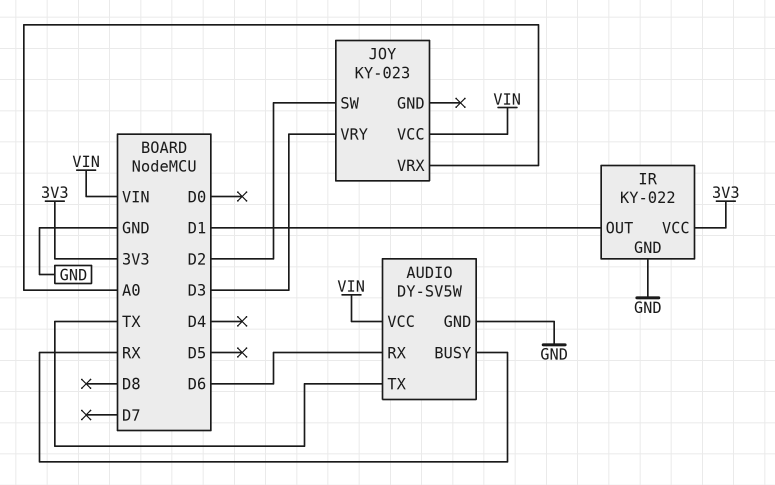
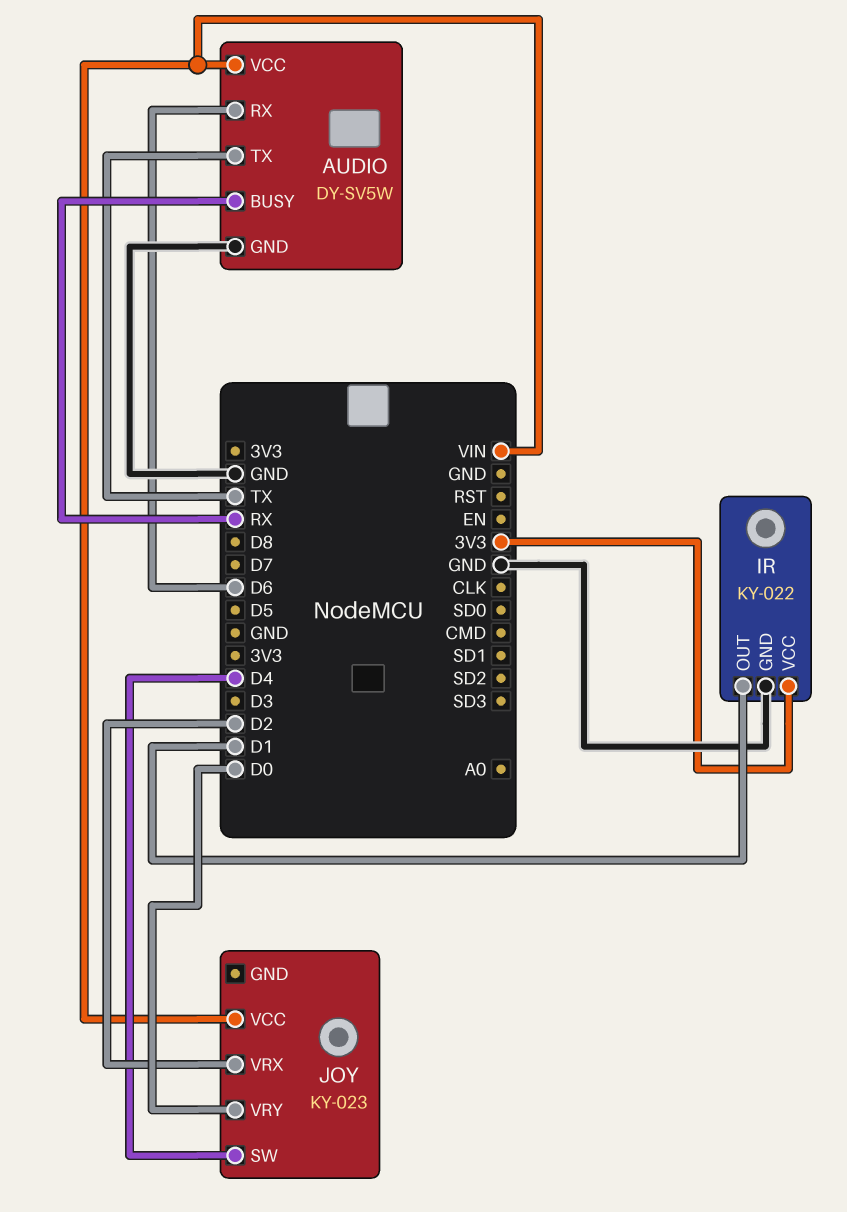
JOY pin SW: D2 -> D4
JOY pin VRX: A0 -> D2
JOY pin VRY: D3 -> D0

